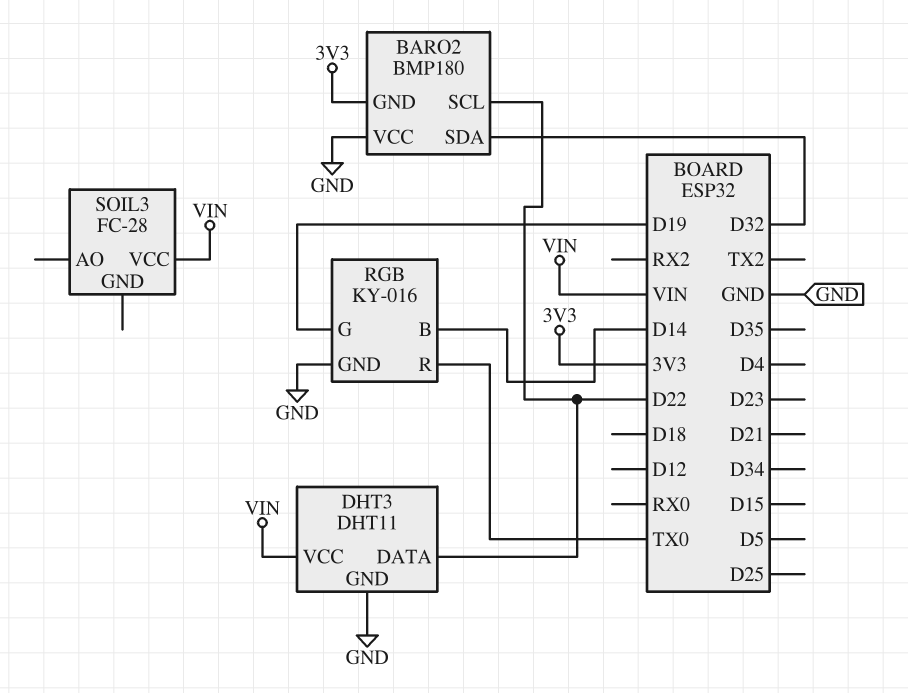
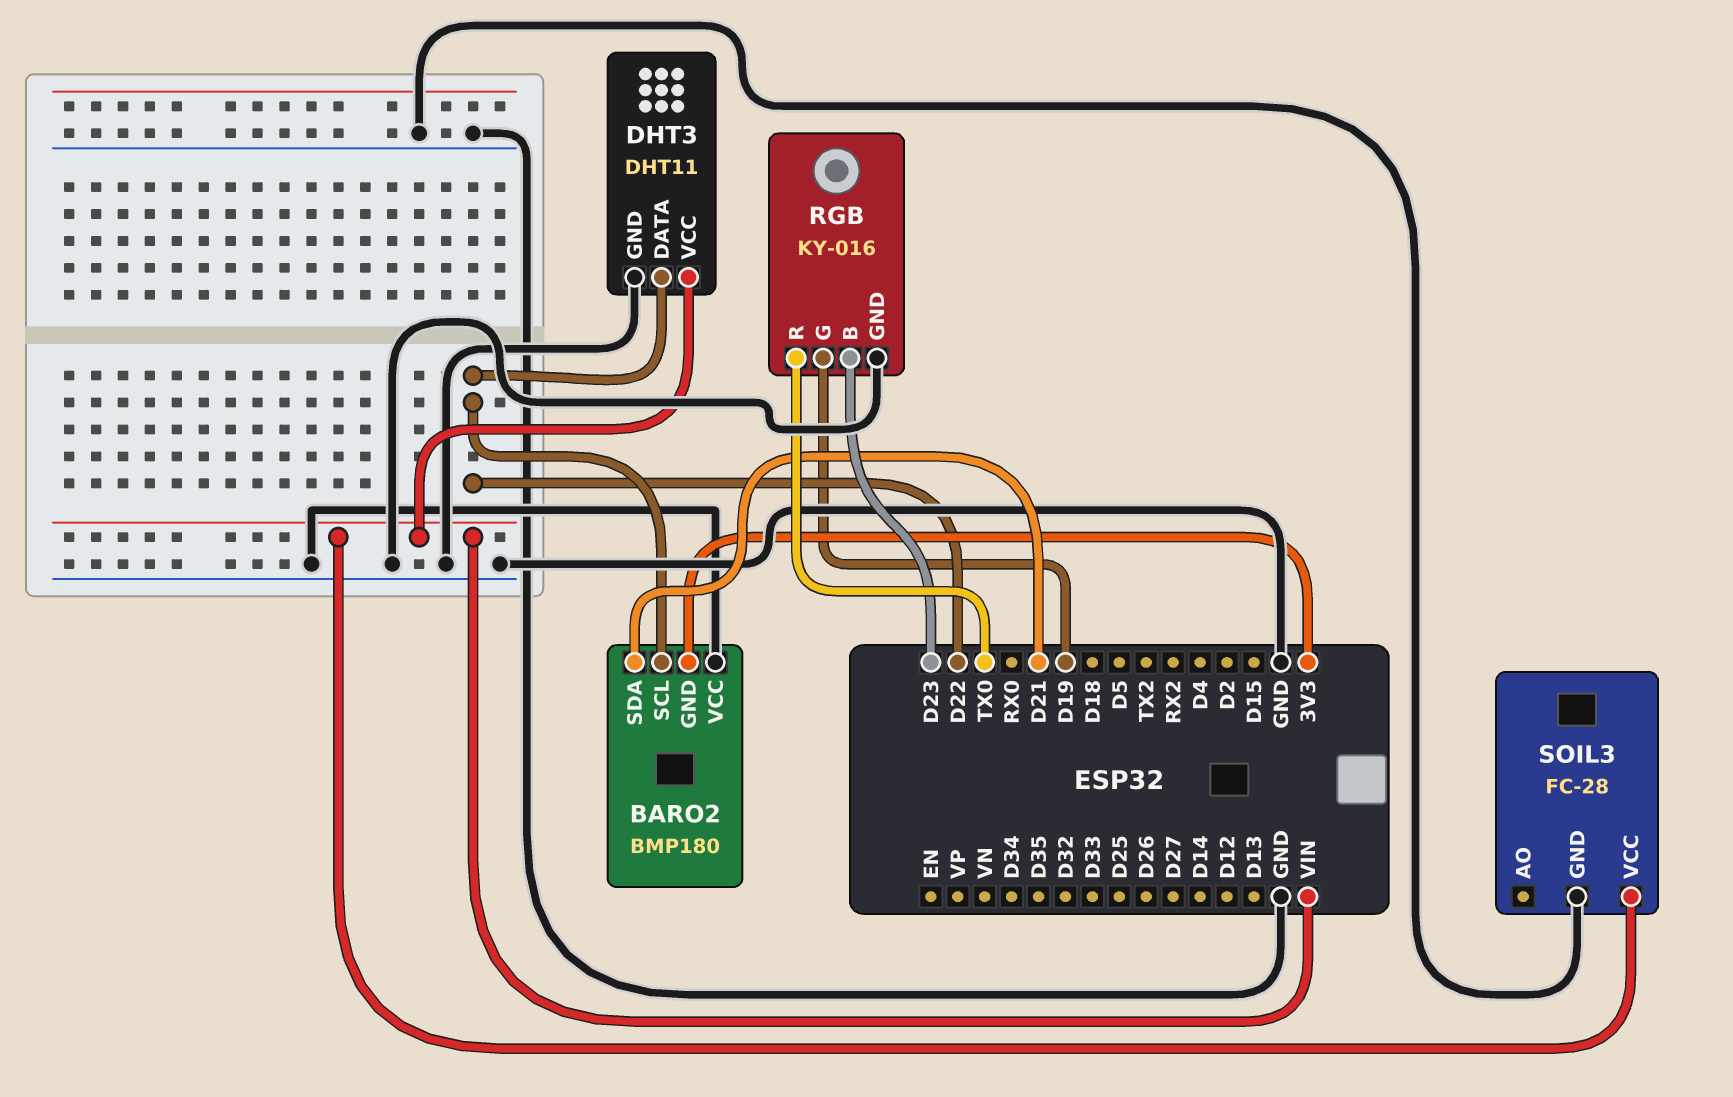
BARO2 pin SDA: D32 -> D21
RGB pin B: D14 -> D23
SOIL3 pin GND: none -> GND

